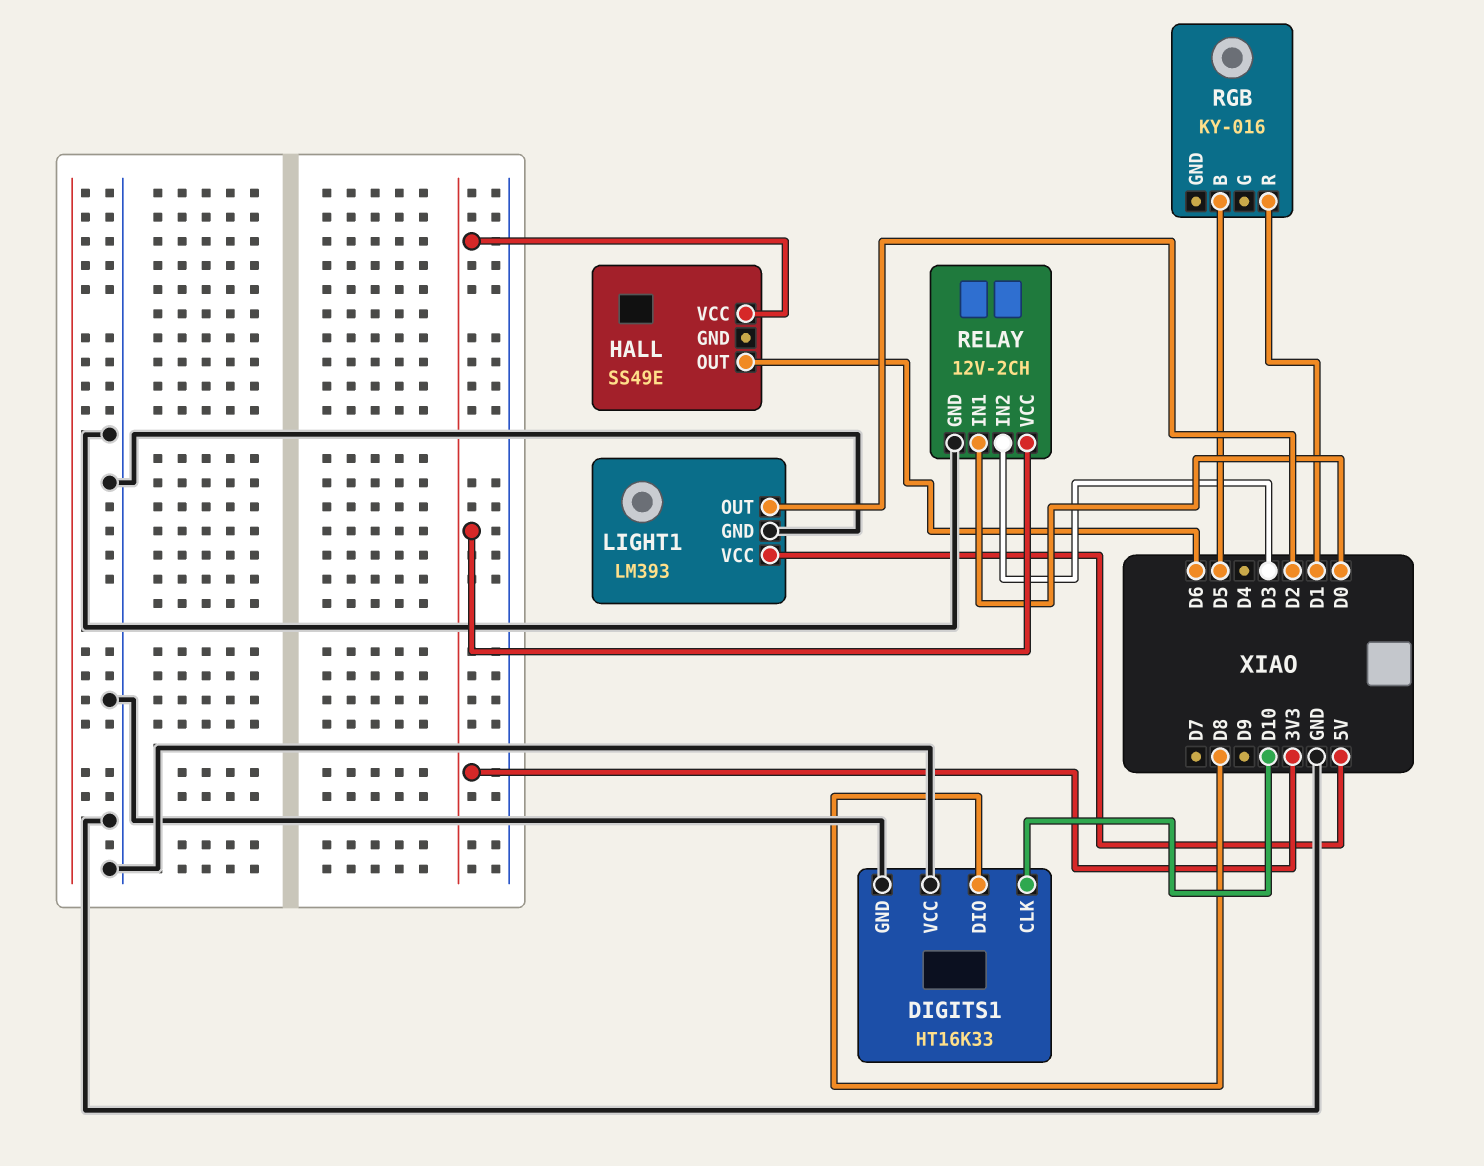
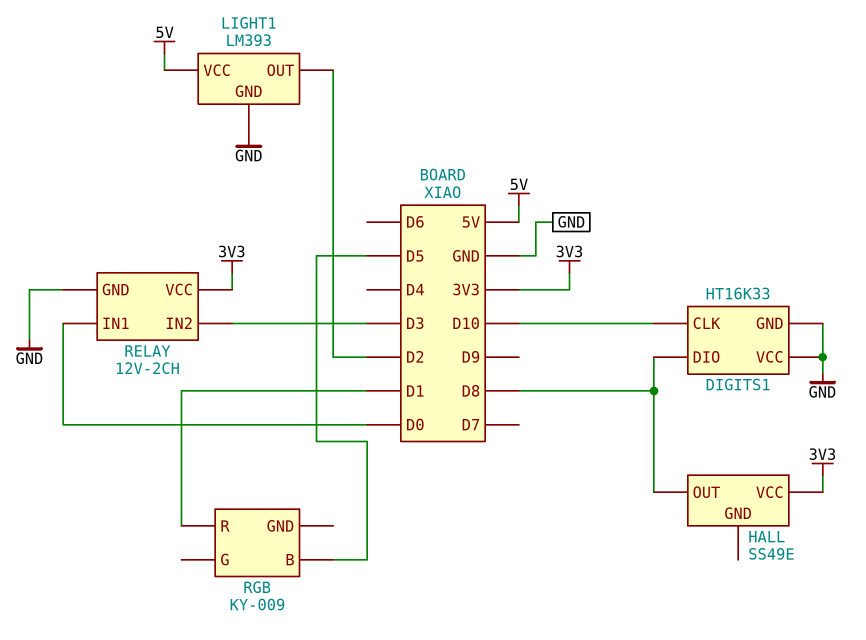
HALL pin OUT: D6 -> D8
RGB: KY-016 -> KY-009

